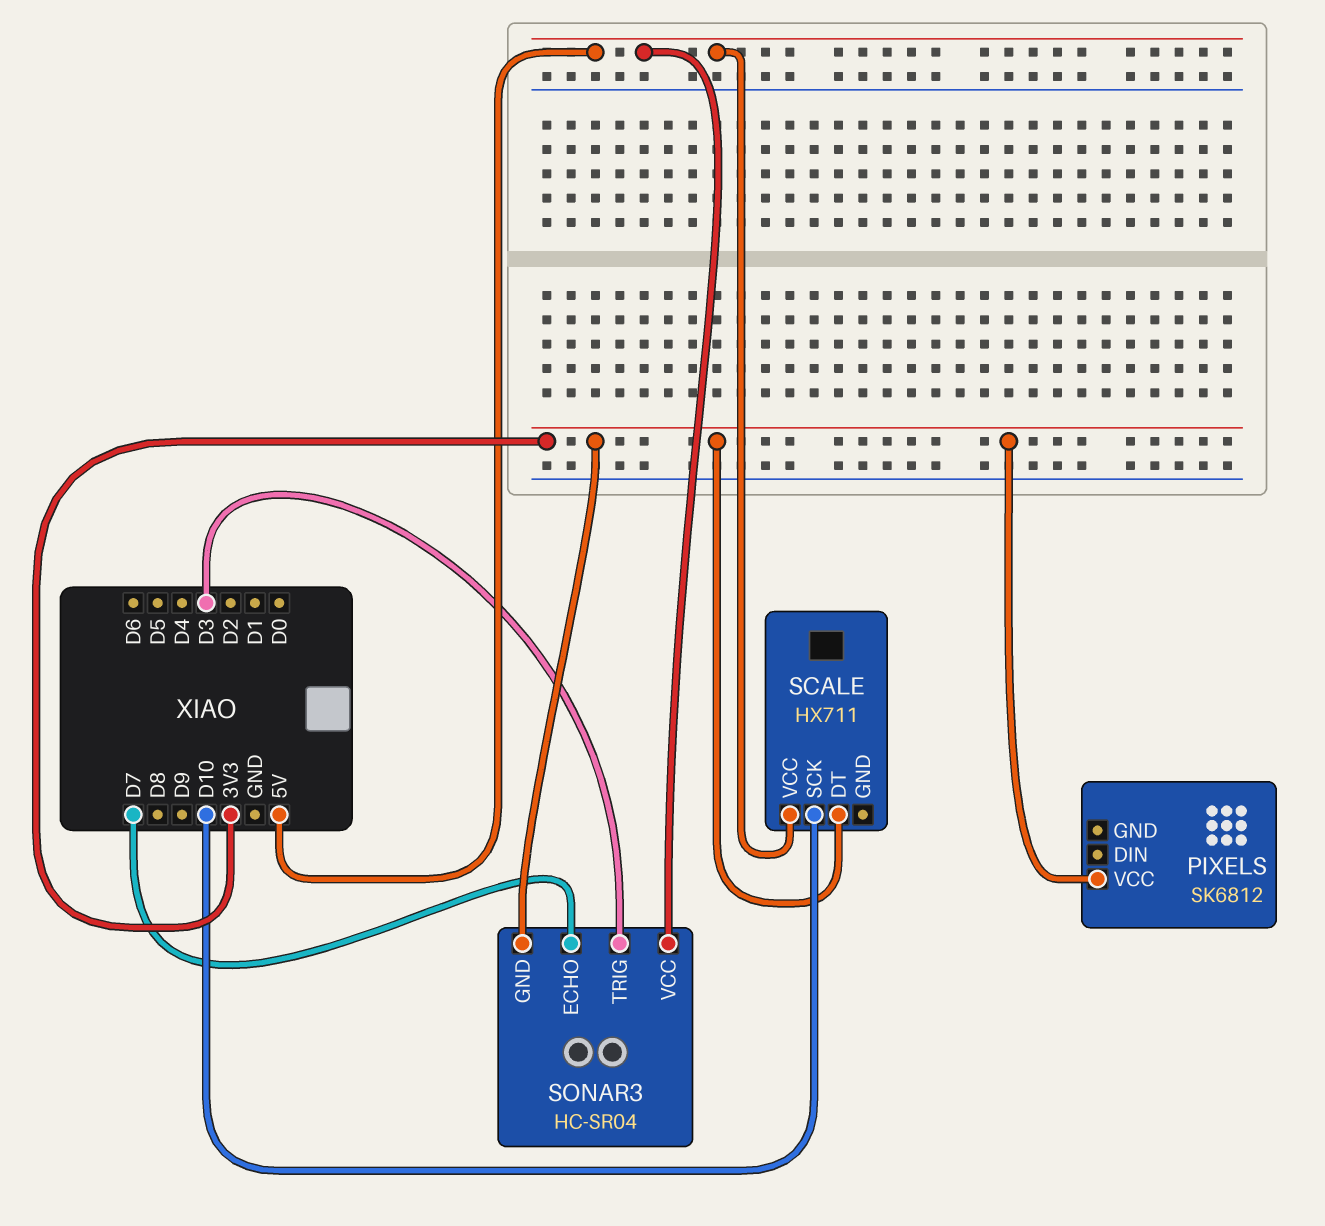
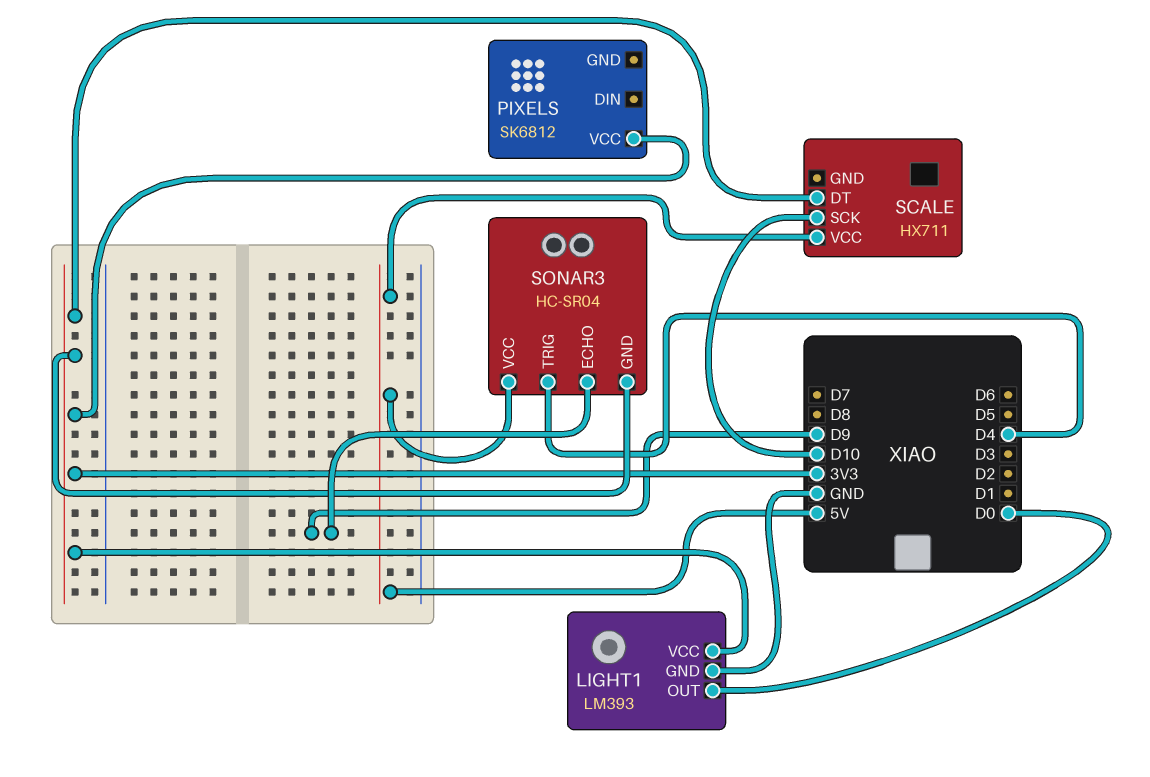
LIGHT1: none -> LM393
LIGHT1 pin GND: none -> GND
LIGHT1 pin OUT: none -> D0
LIGHT1 pin VCC: none -> 3V3
SONAR3 pin ECHO: D7 -> D9
SONAR3 pin TRIG: D3 -> D4

